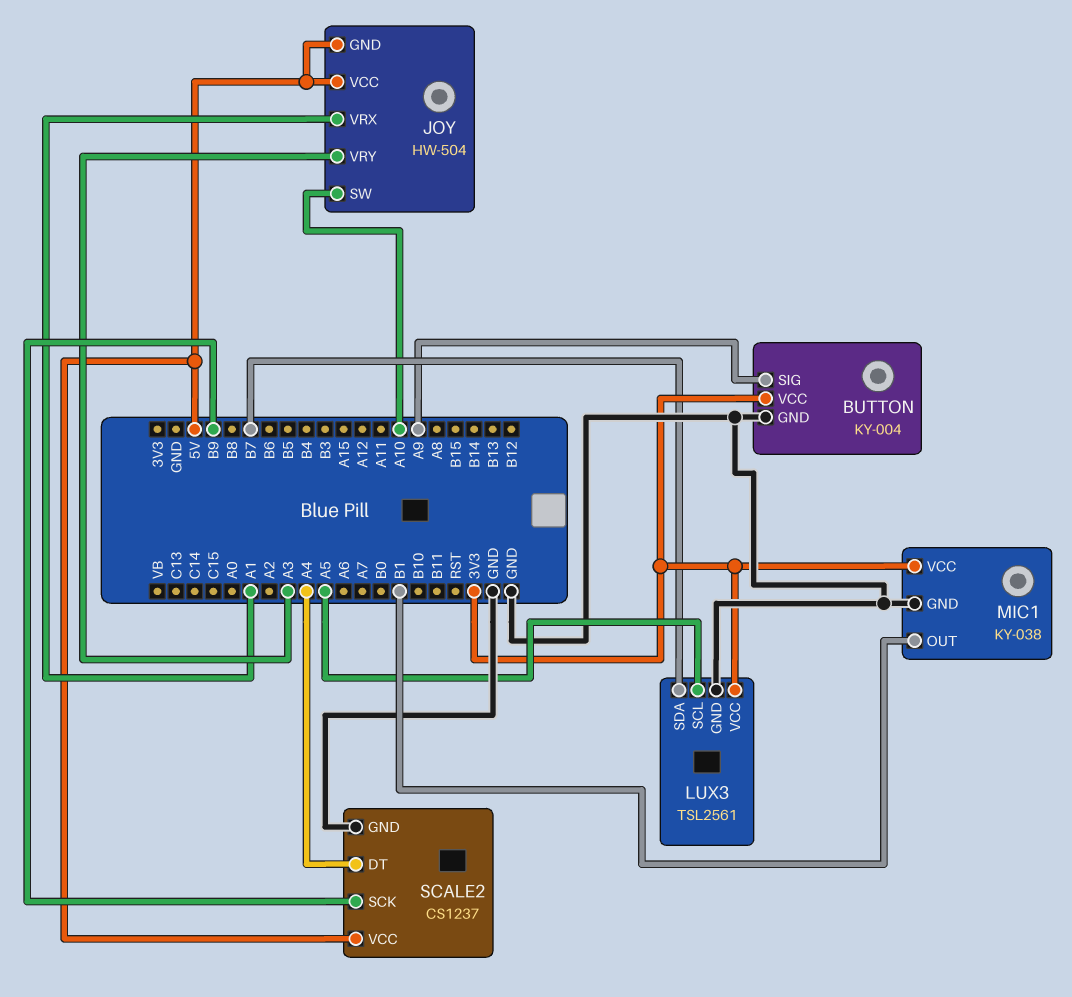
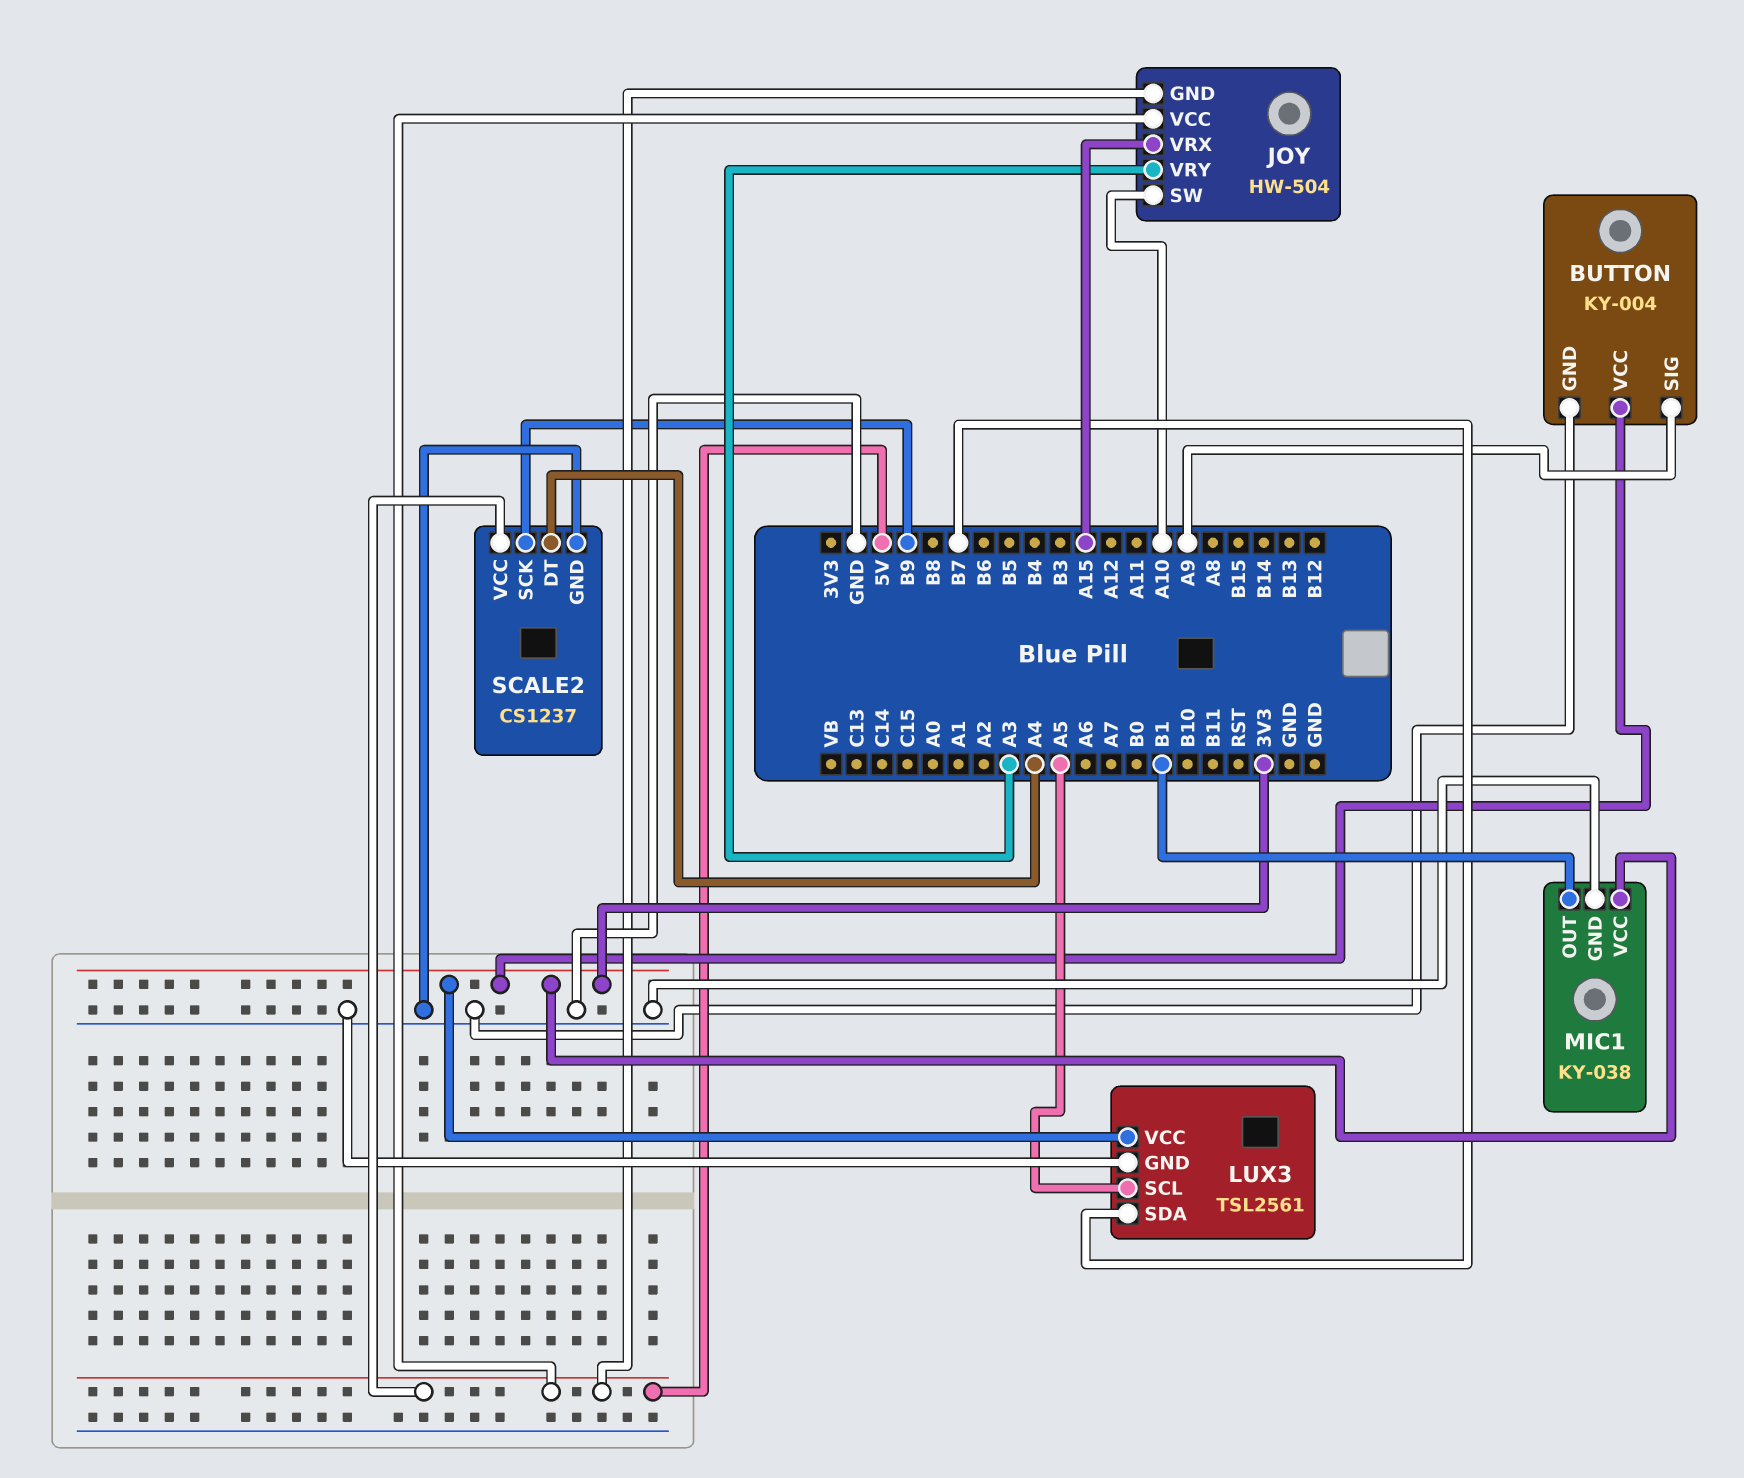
JOY pin VRX: A1 -> A15

